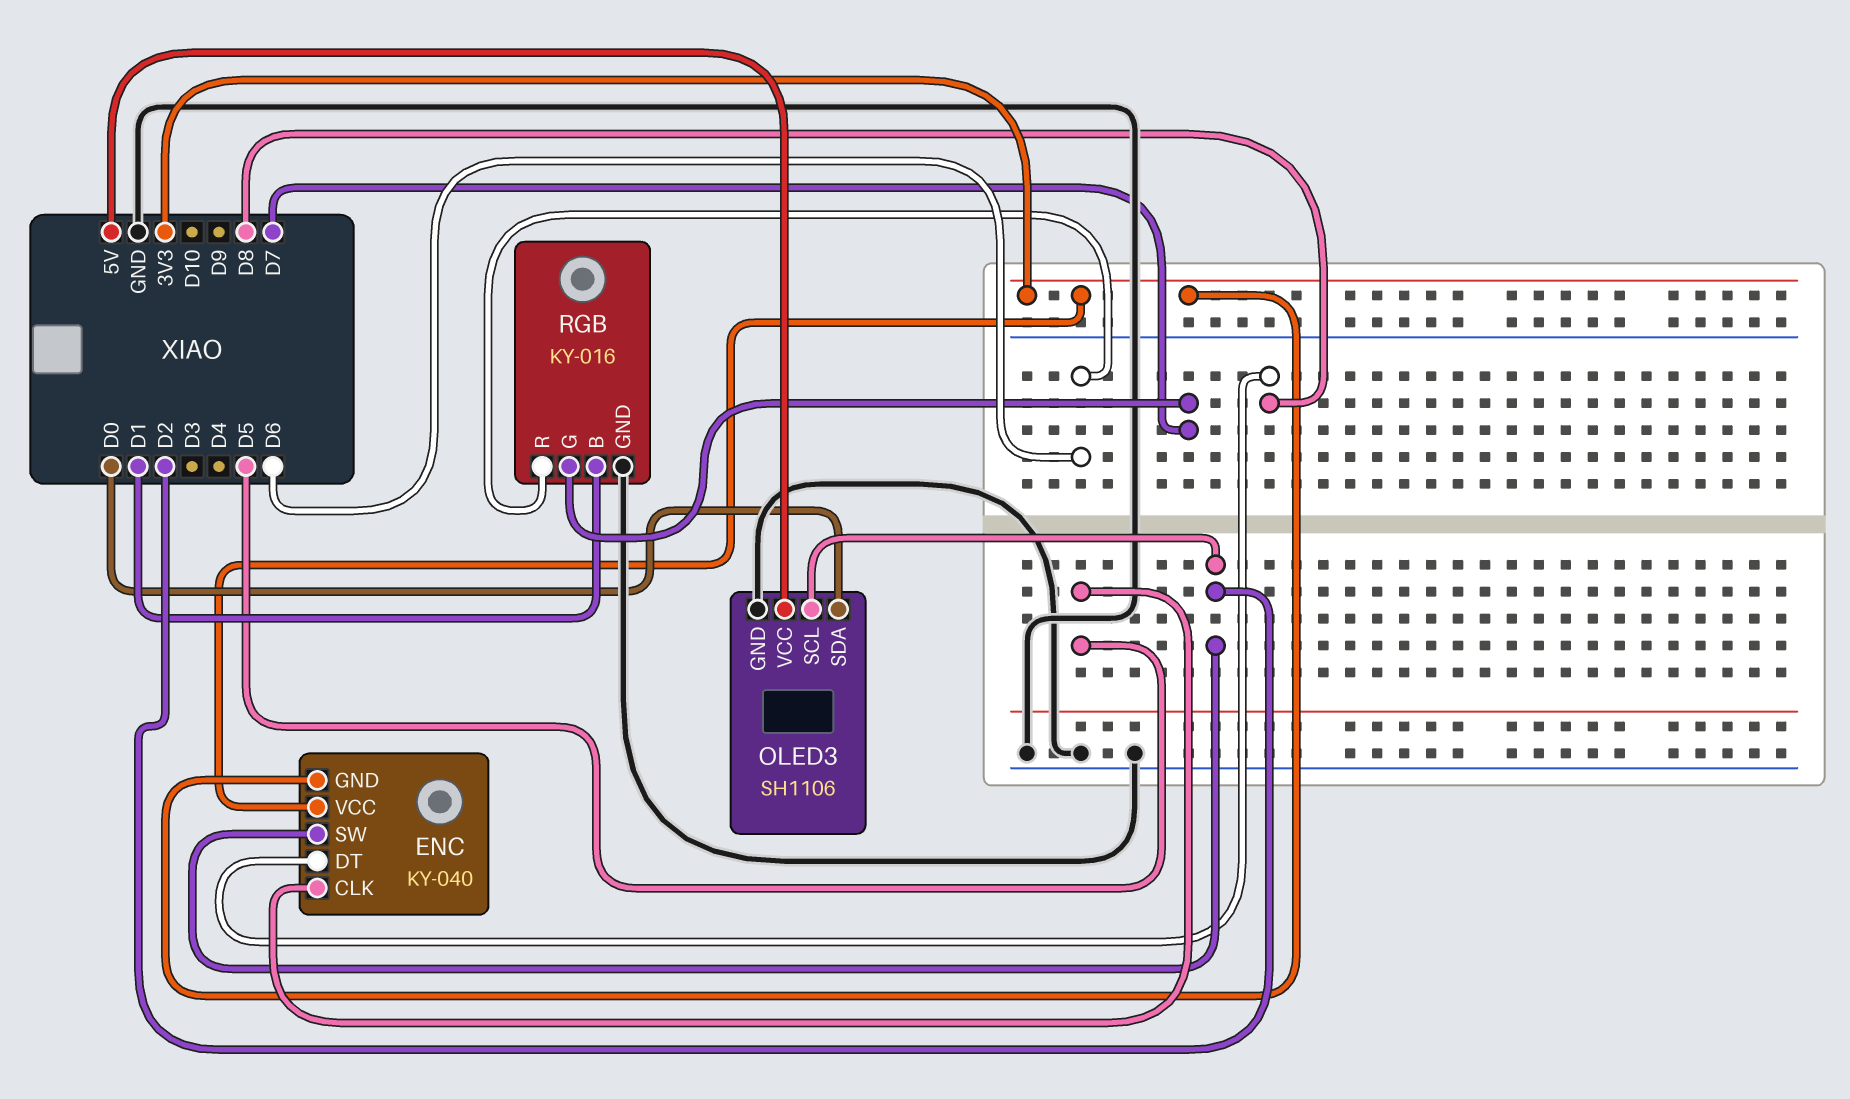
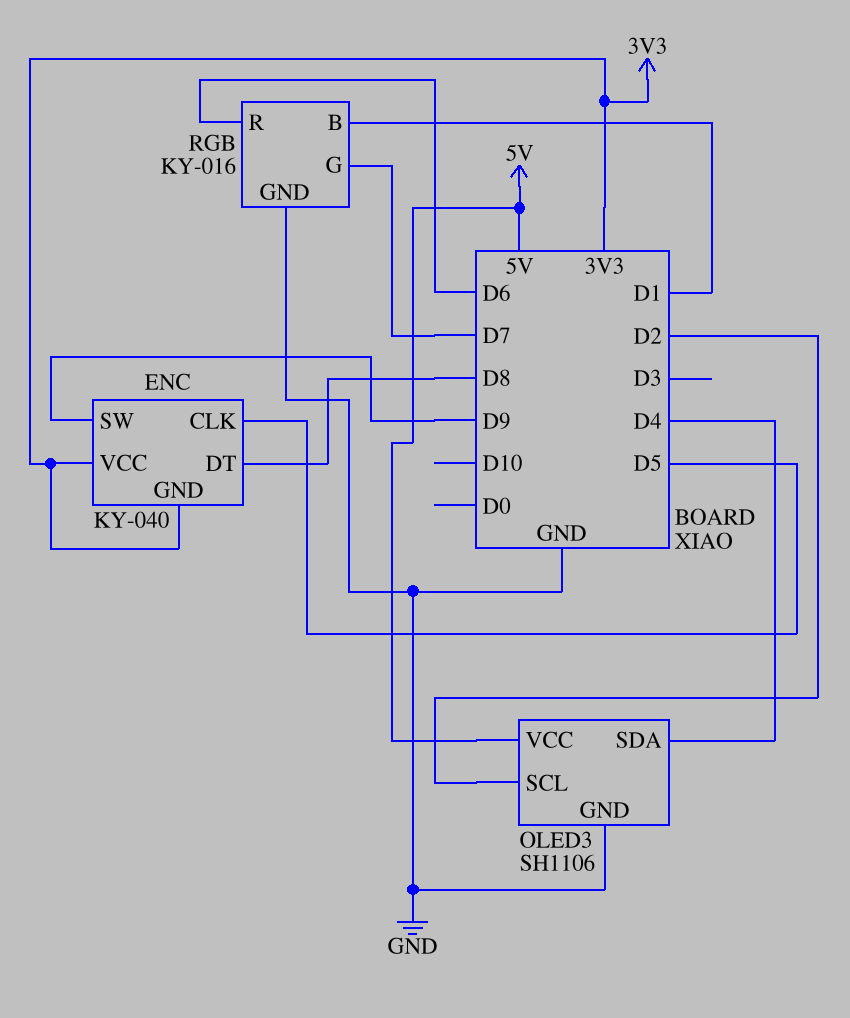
ENC pin SW: D2 -> D9
OLED3 pin SDA: D0 -> D4

